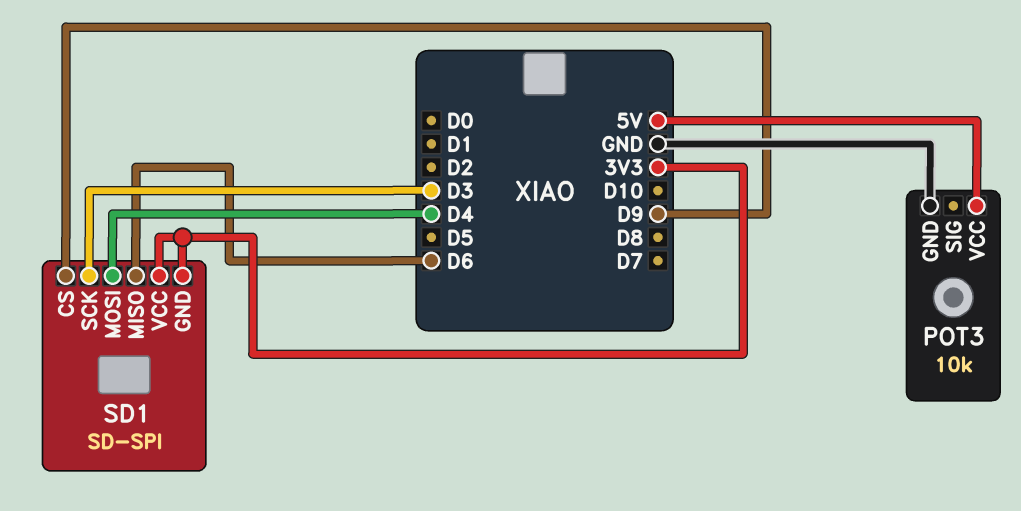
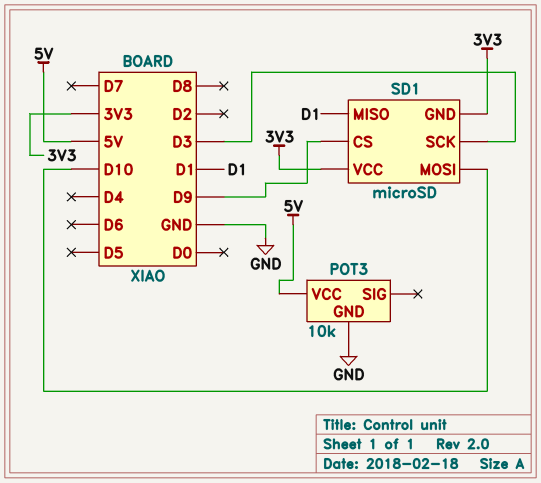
SD1: SD-SPI -> microSD
SD1 pin MISO: D6 -> D1
SD1 pin MOSI: D4 -> D10

